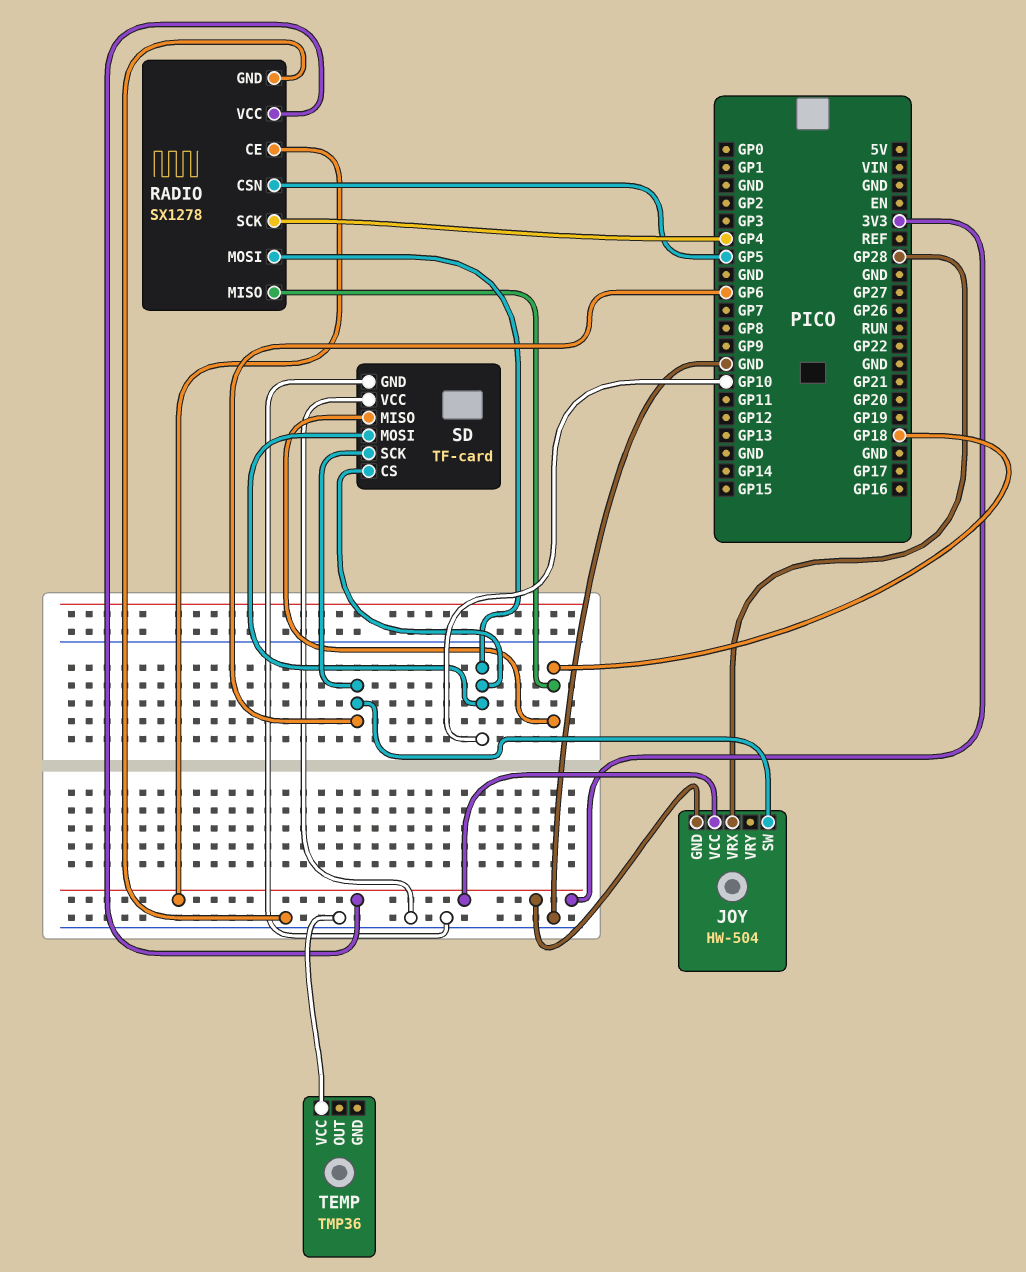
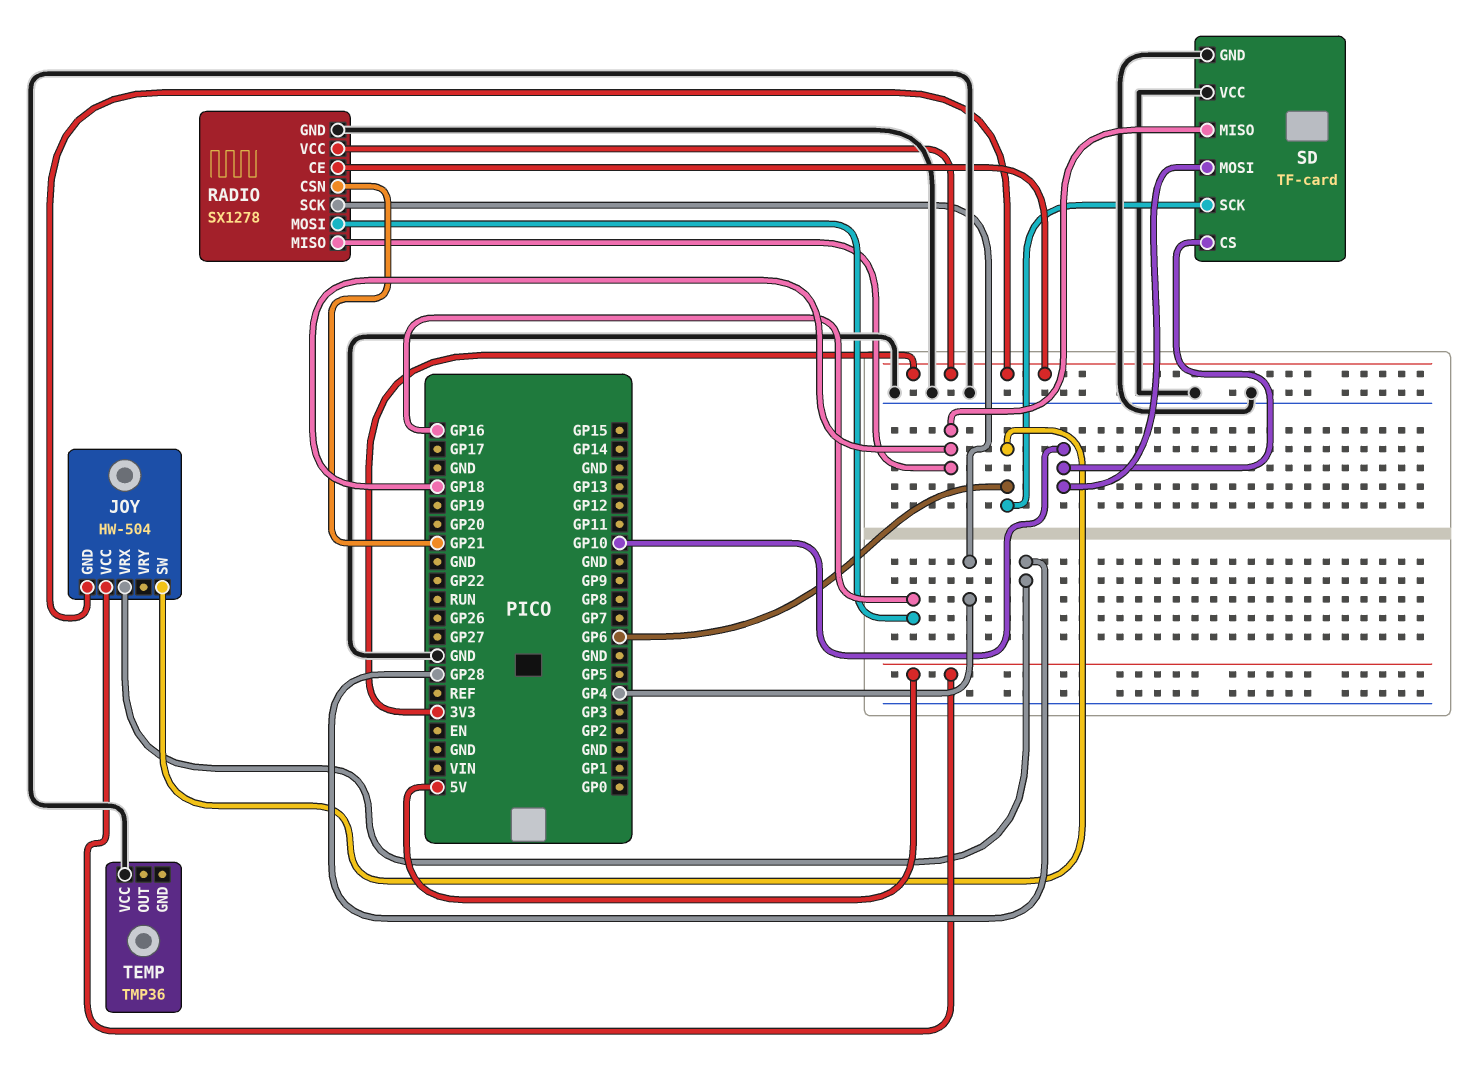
JOY pin VCC: 3V3 -> 5V
RADIO pin CSN: GP5 -> GP21
RADIO pin MOSI: GP10 -> GP16

